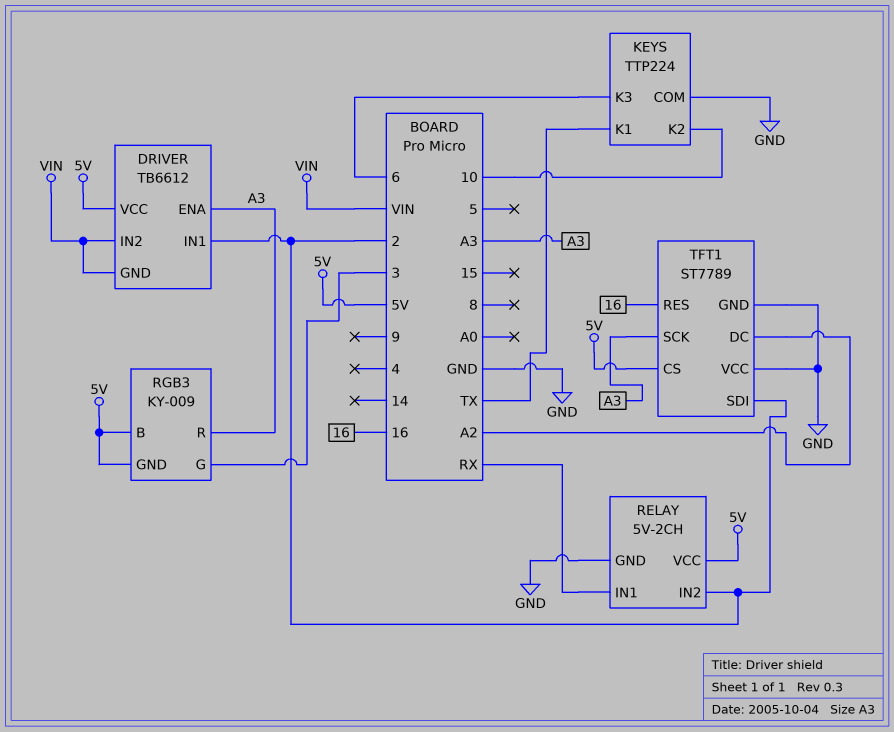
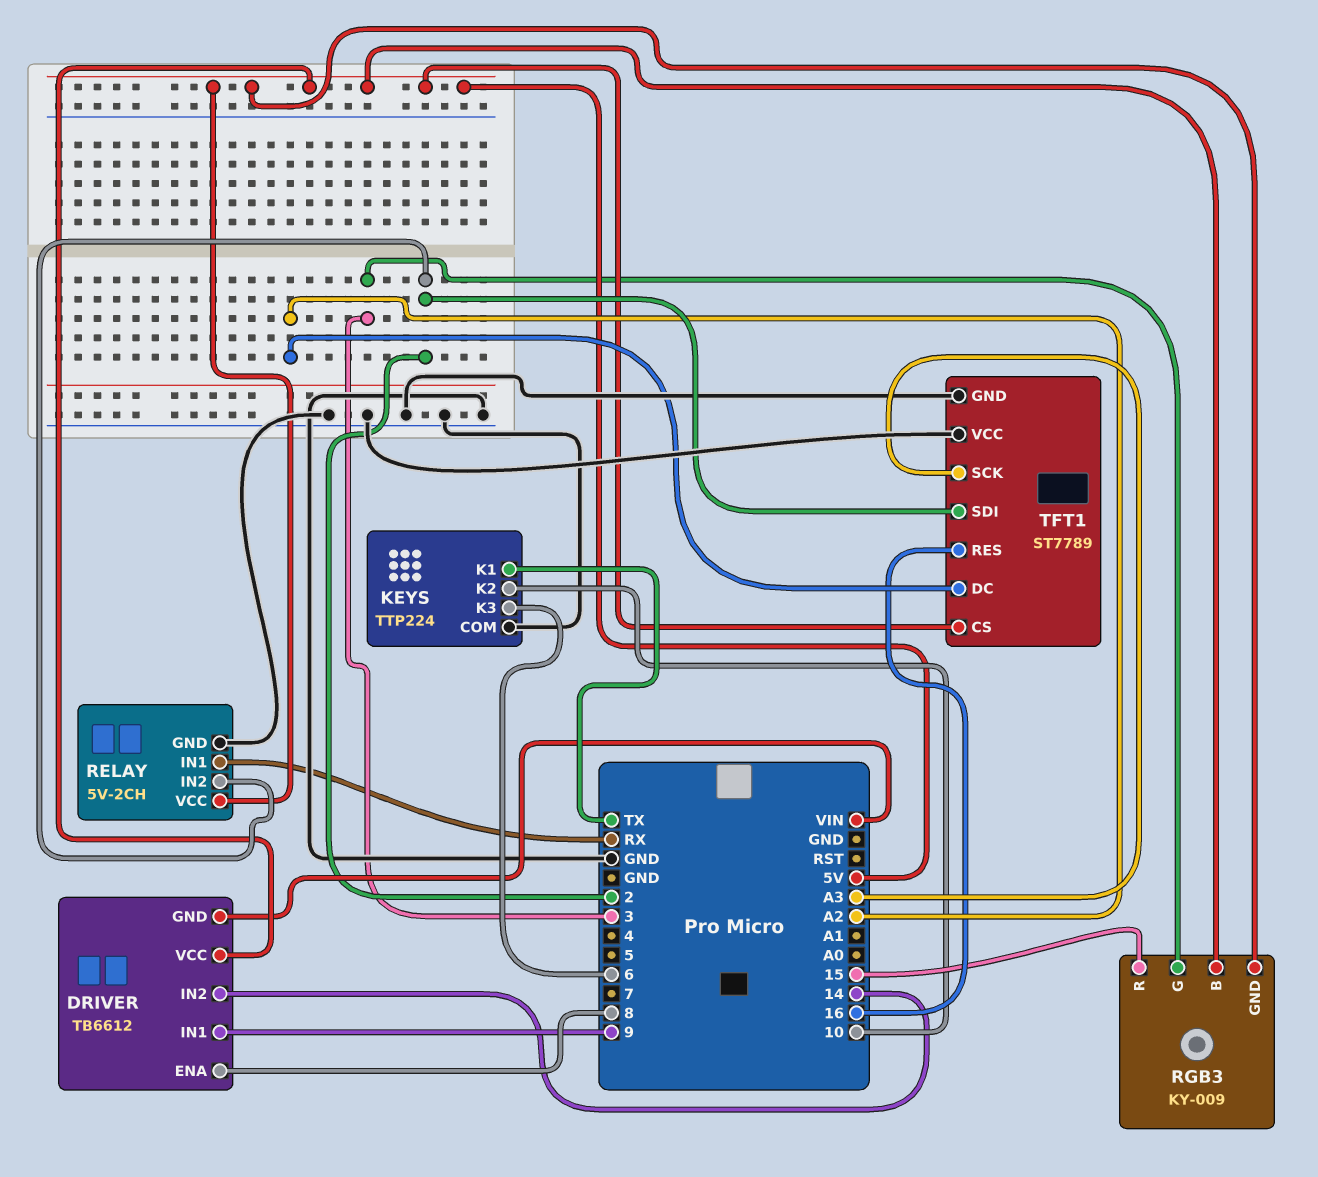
DRIVER pin ENA: A3 -> 8
DRIVER pin IN1: 2 -> 9
DRIVER pin IN2: VIN -> 14
RGB3 pin R: A3 -> 15

